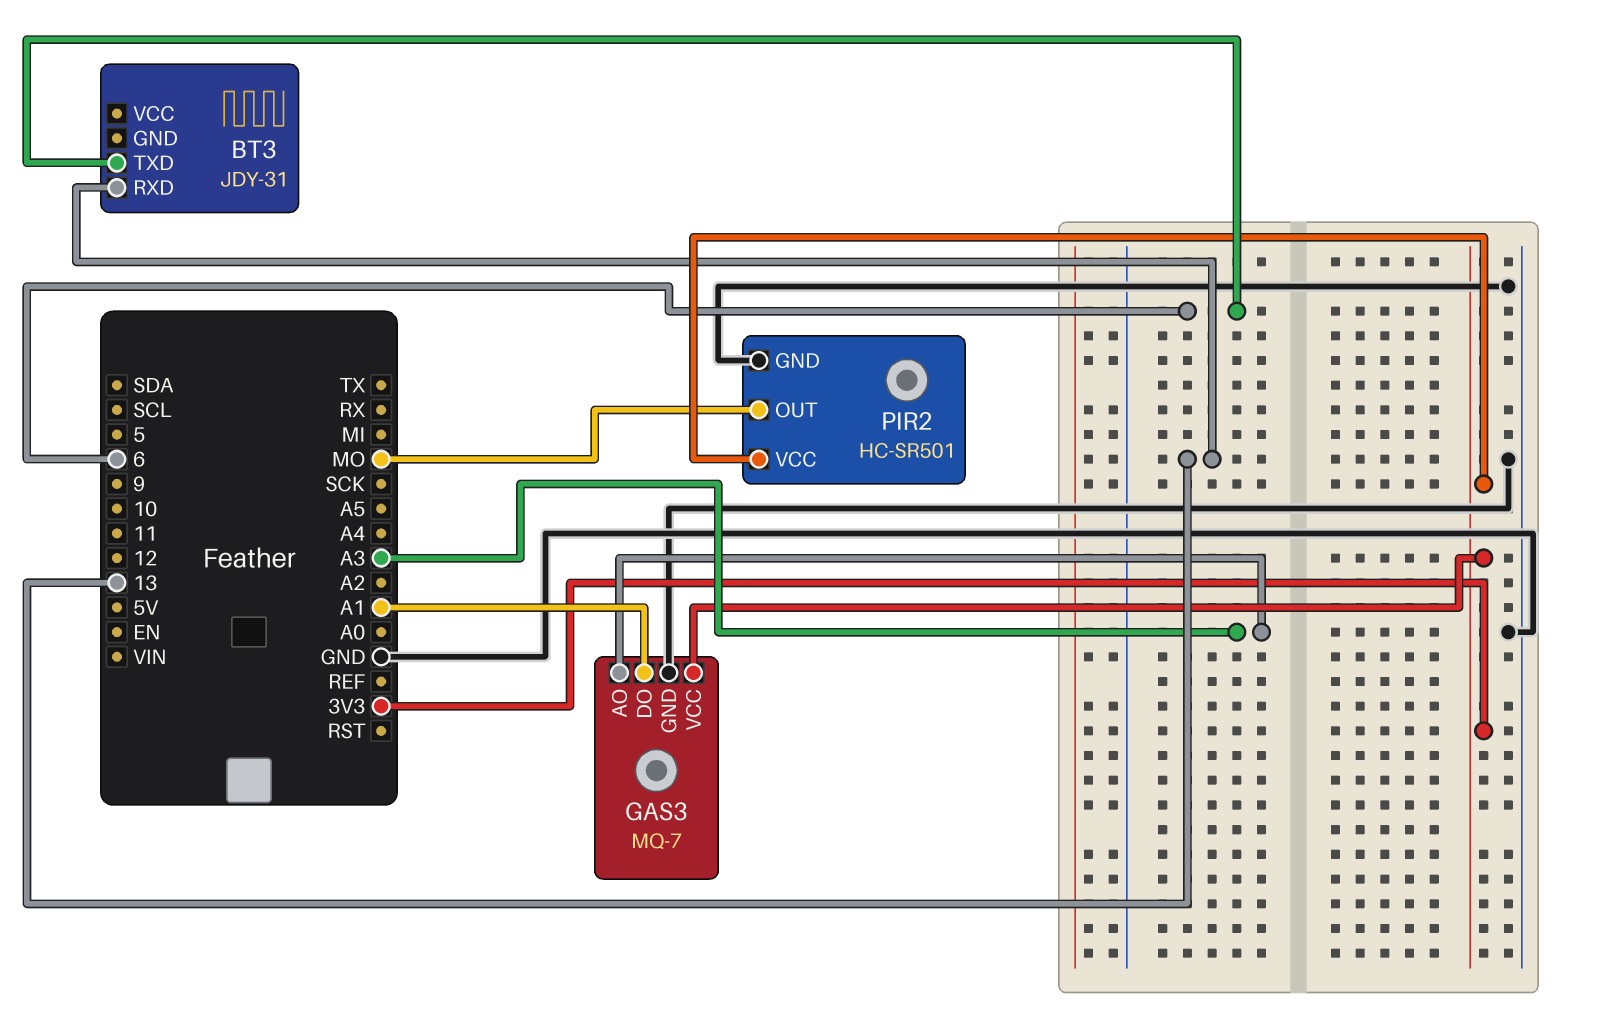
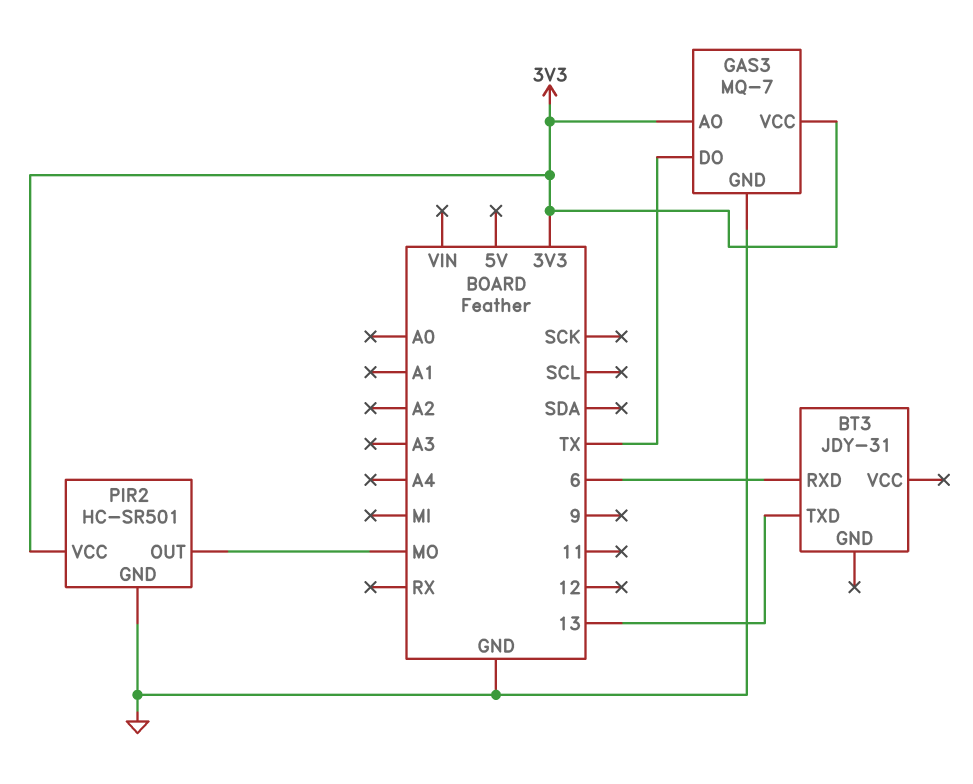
BT3 pin RXD: 13 -> 6
BT3 pin TXD: 6 -> 13
GAS3 pin AO: A3 -> 3V3
GAS3 pin DO: A1 -> TX

